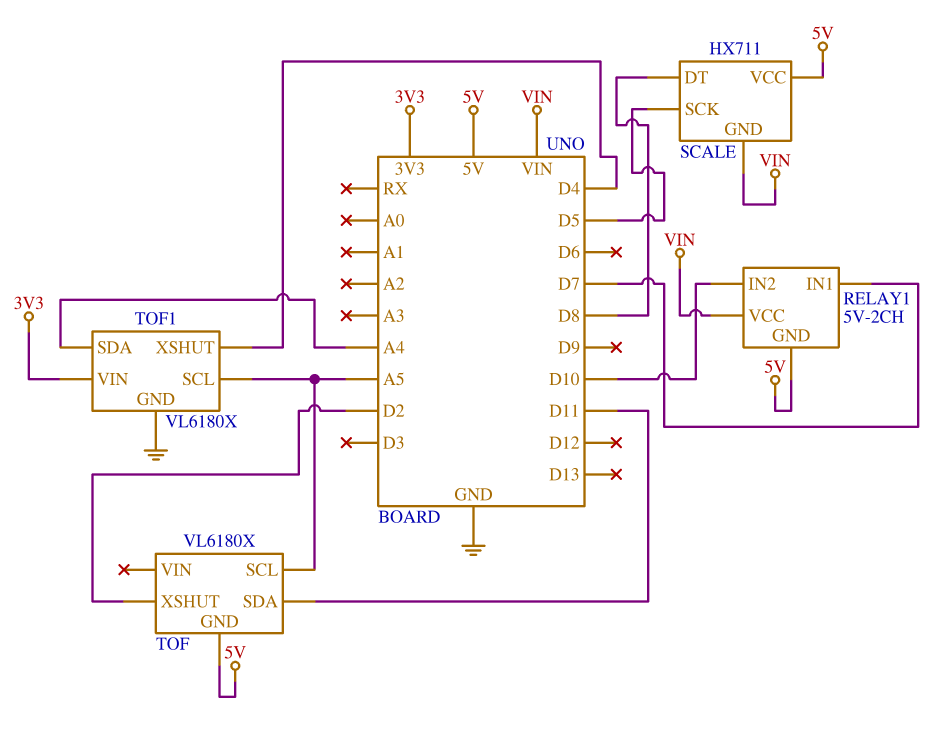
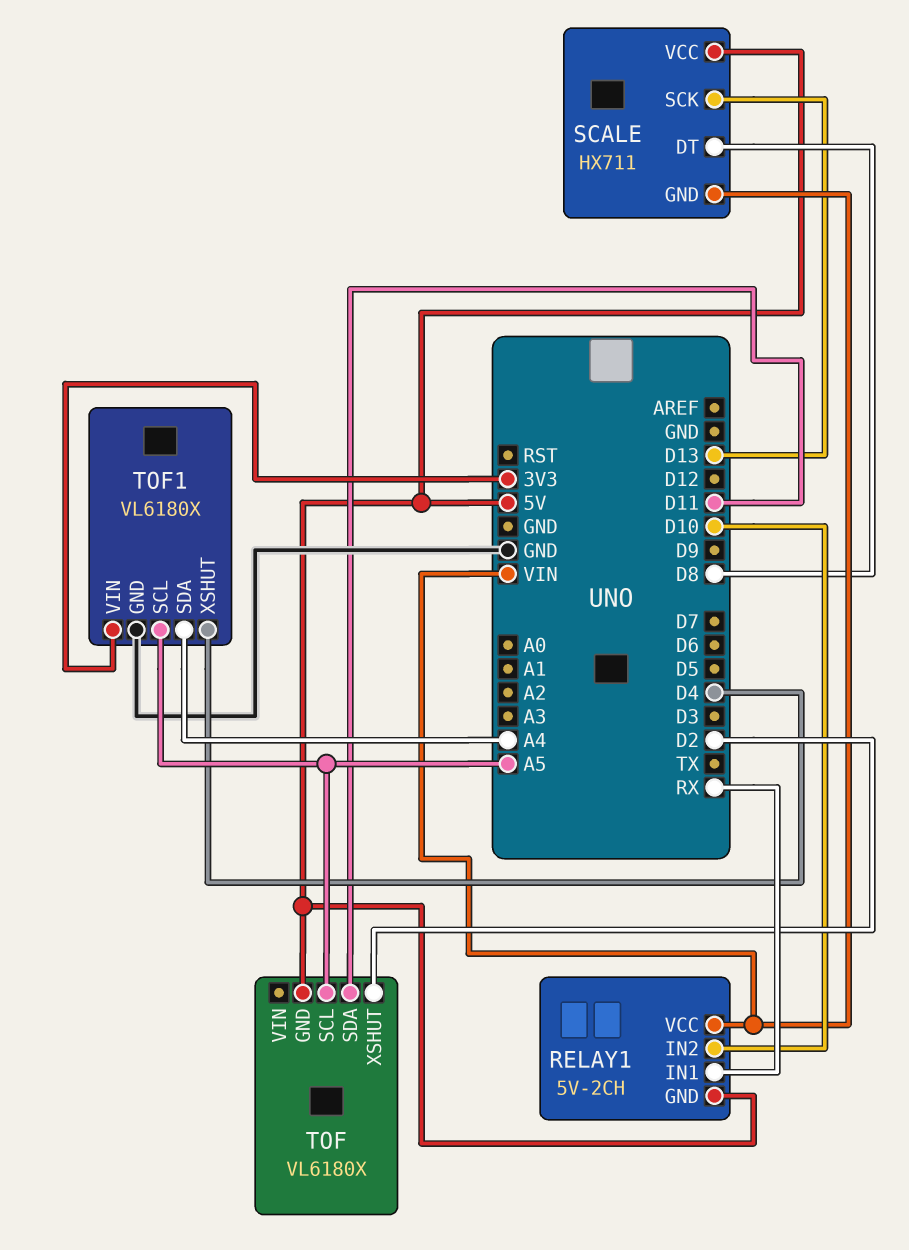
RELAY1 pin IN1: D7 -> RX
SCALE pin SCK: D5 -> D13

